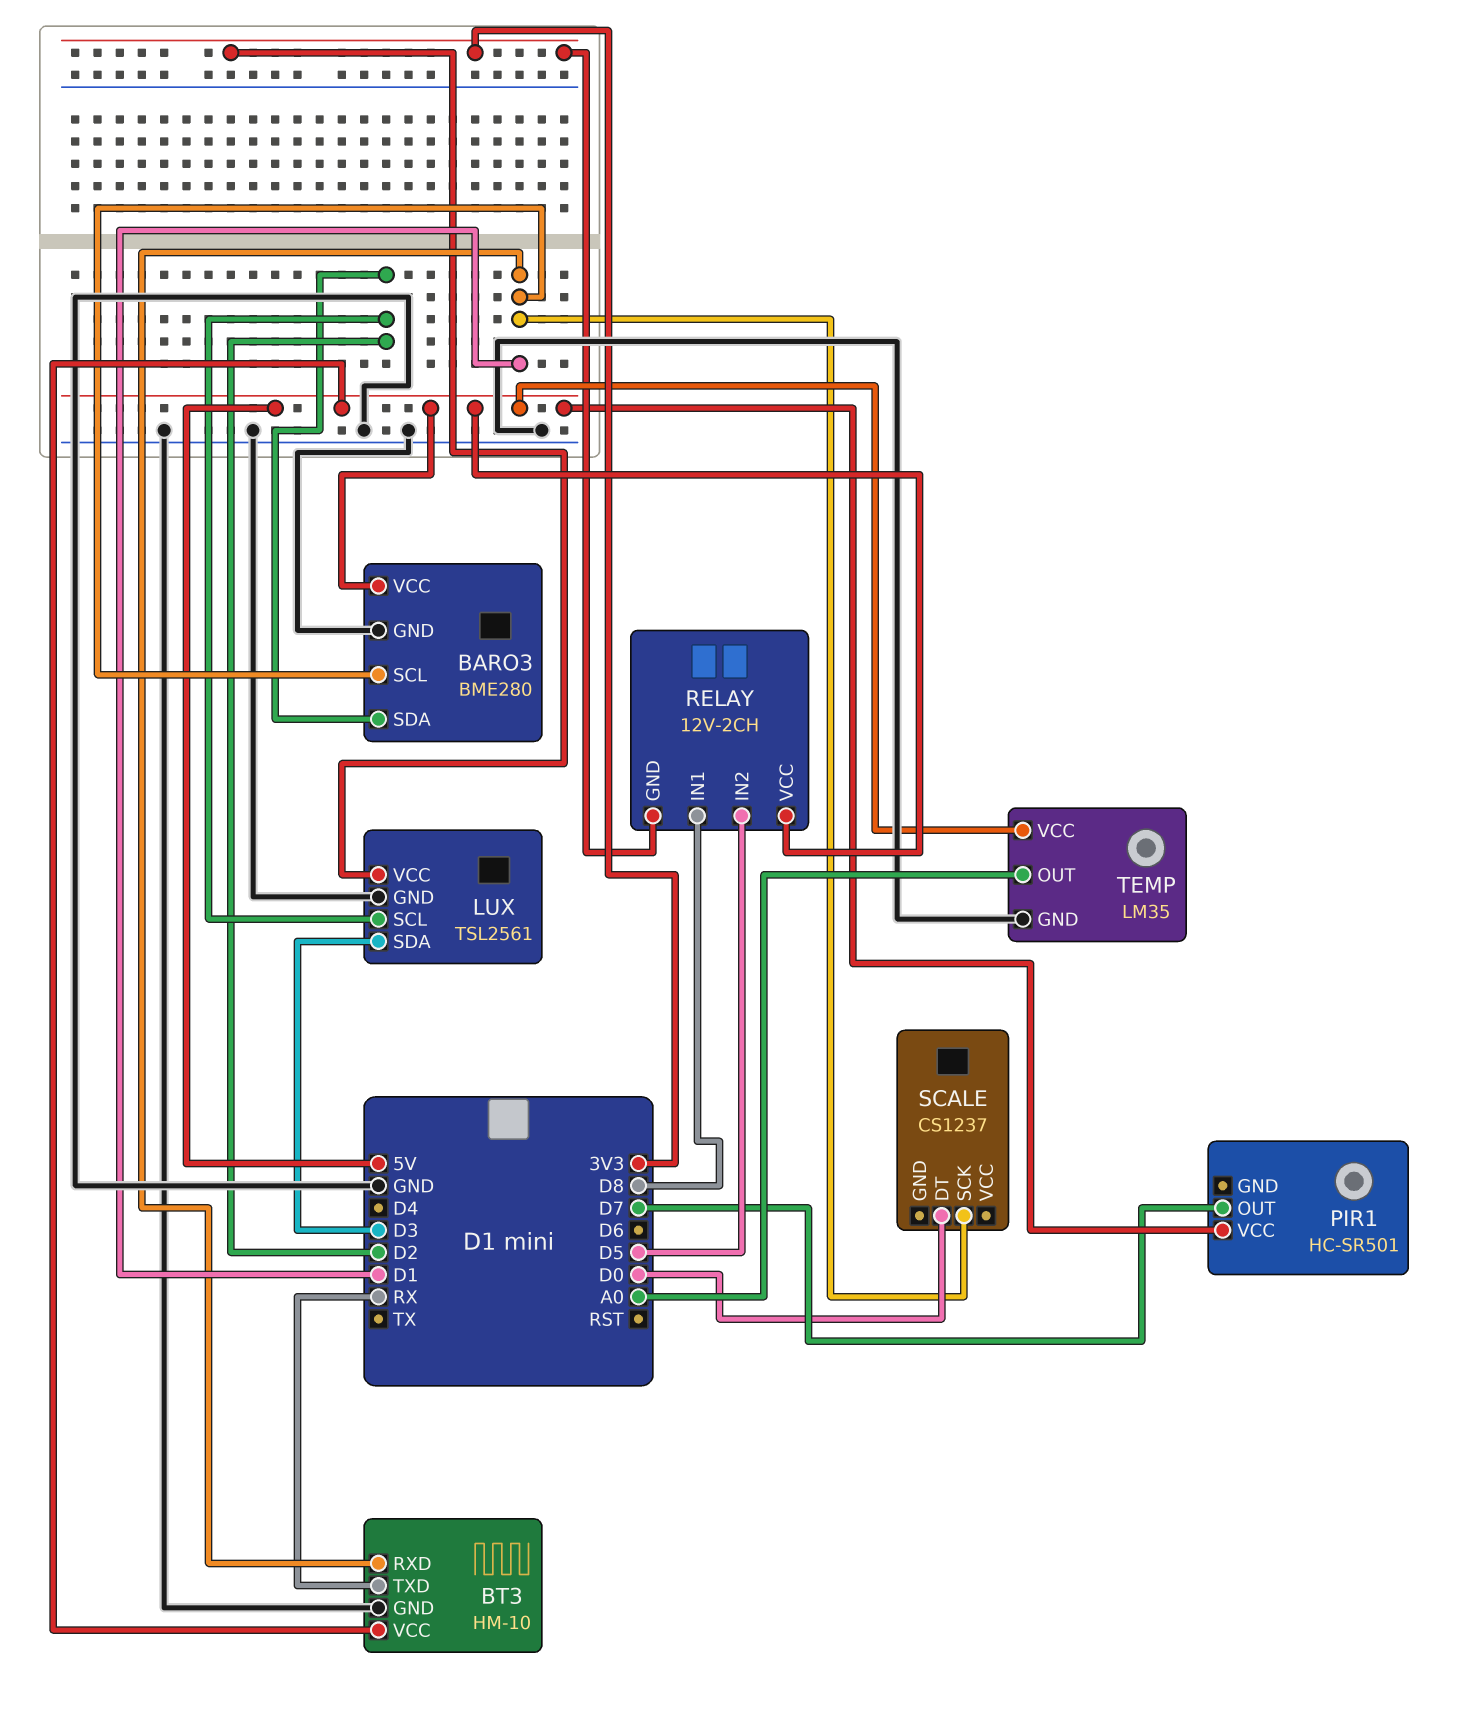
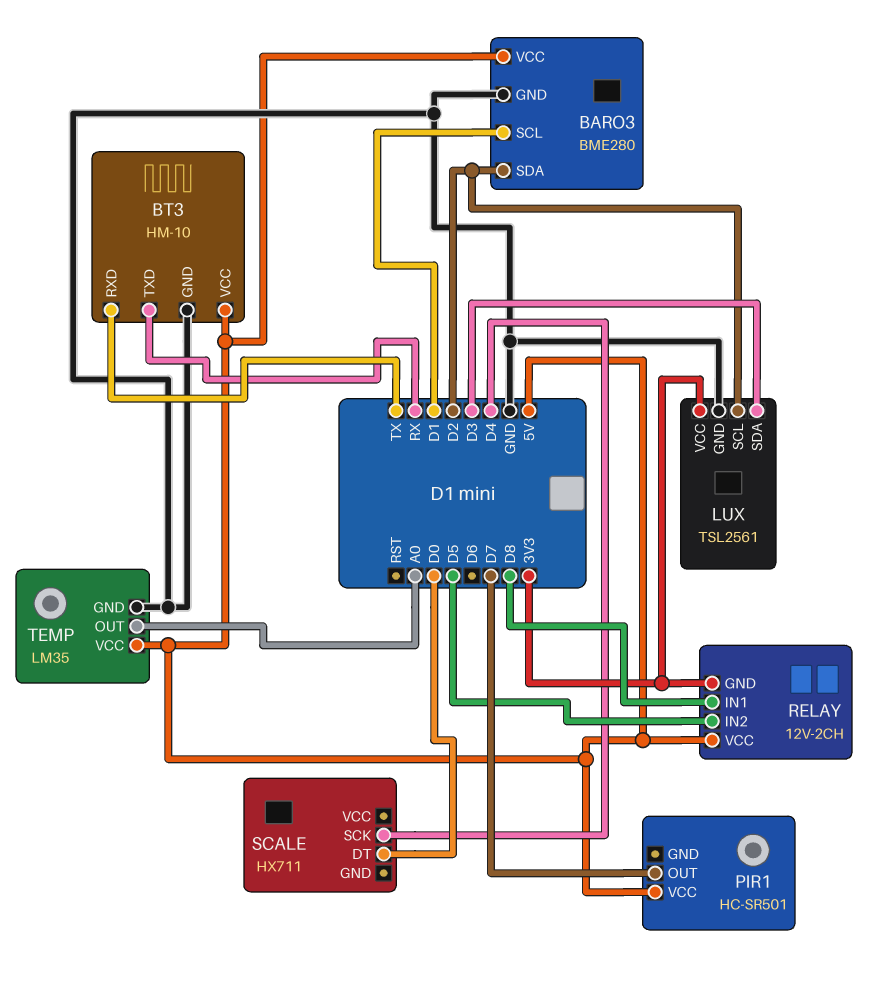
BT3 pin RXD: D1 -> TX
SCALE: CS1237 -> HX711
SCALE pin SCK: D1 -> D4

